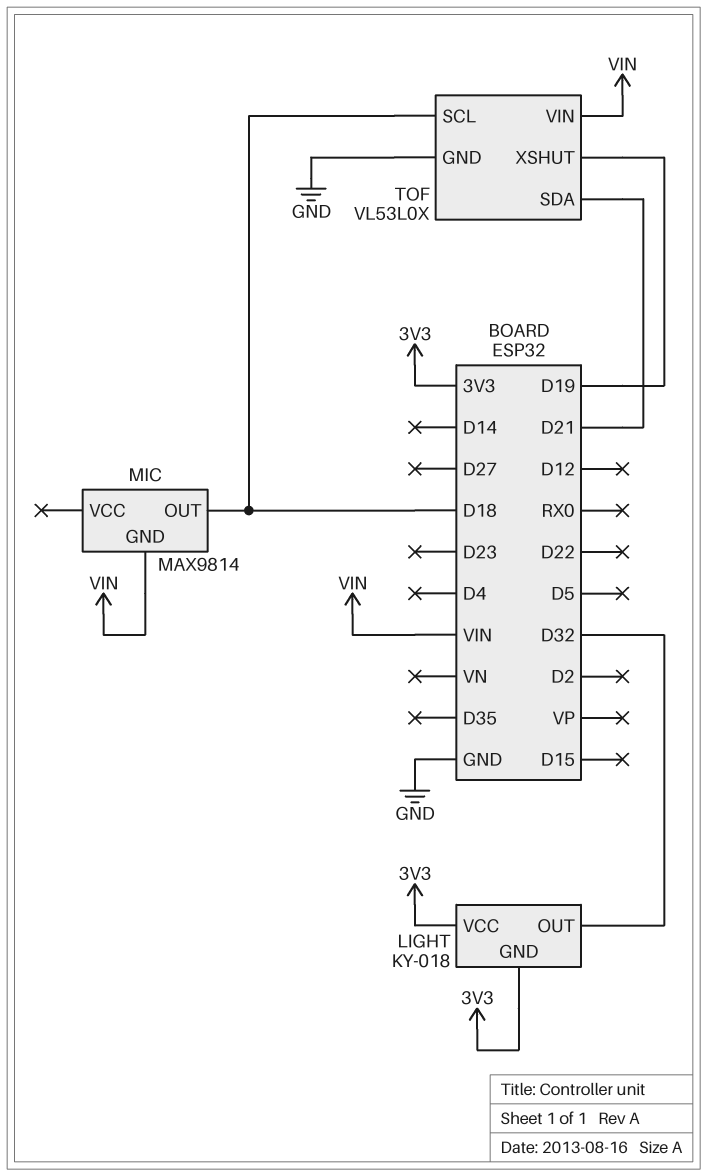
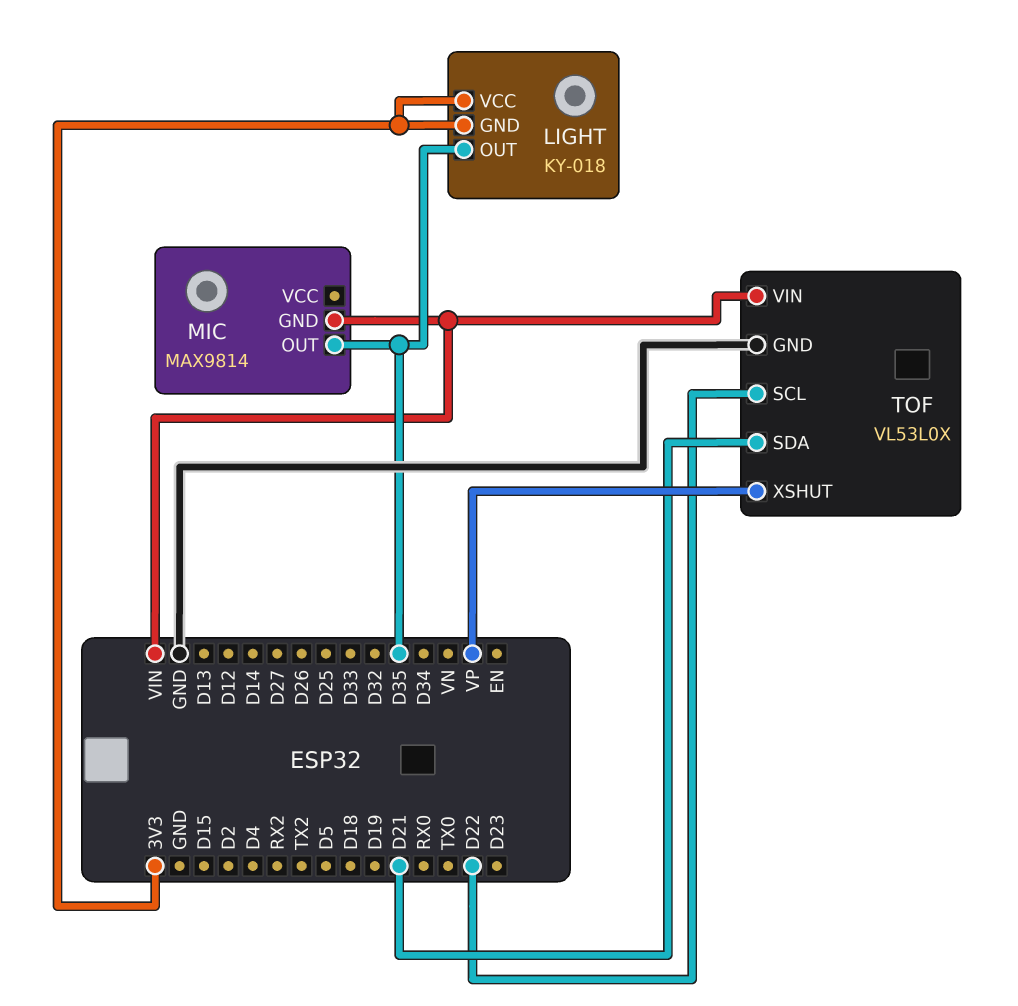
LIGHT pin OUT: D32 -> D35
MIC pin OUT: D18 -> D35
TOF pin SCL: D18 -> D22
TOF pin XSHUT: D19 -> VP

